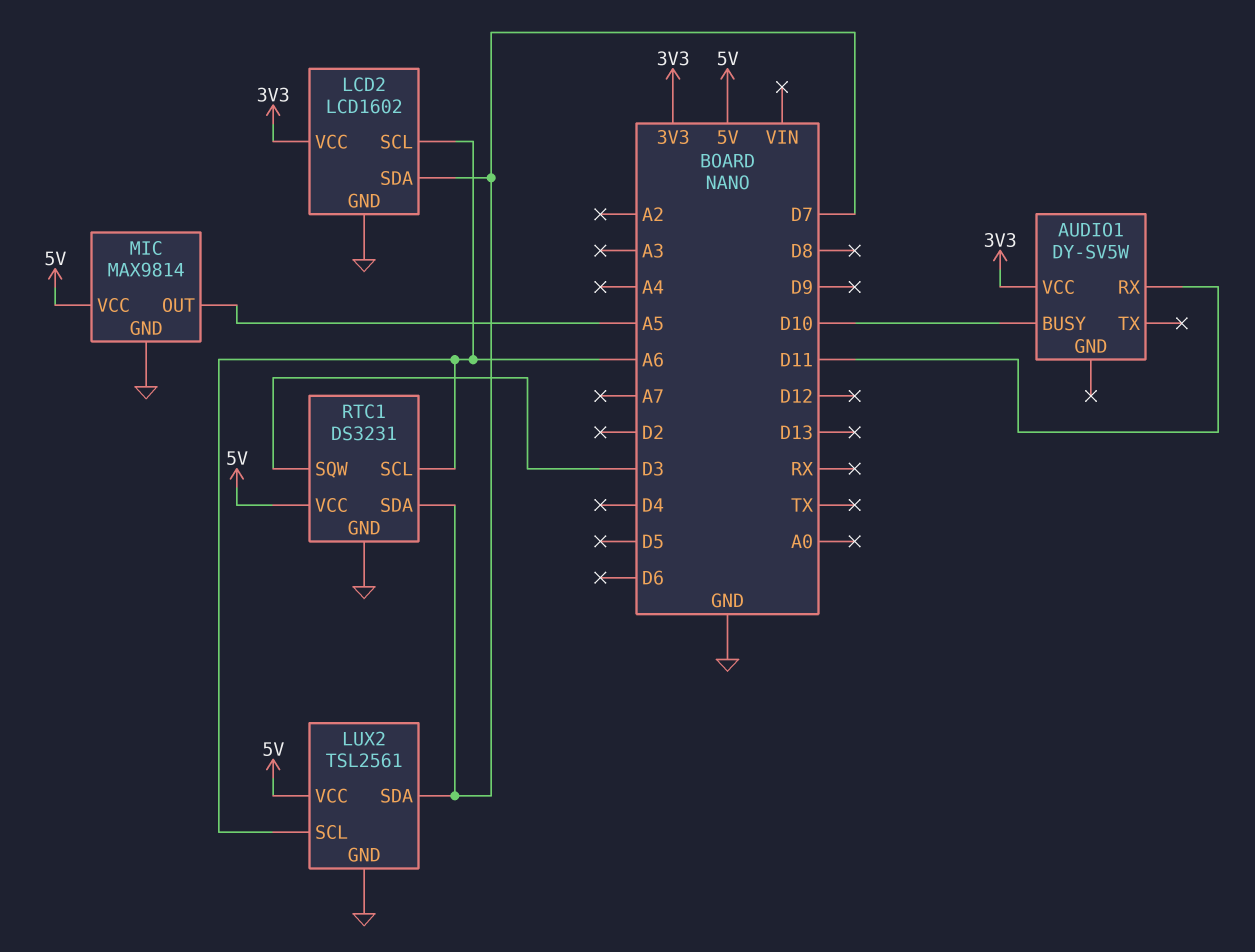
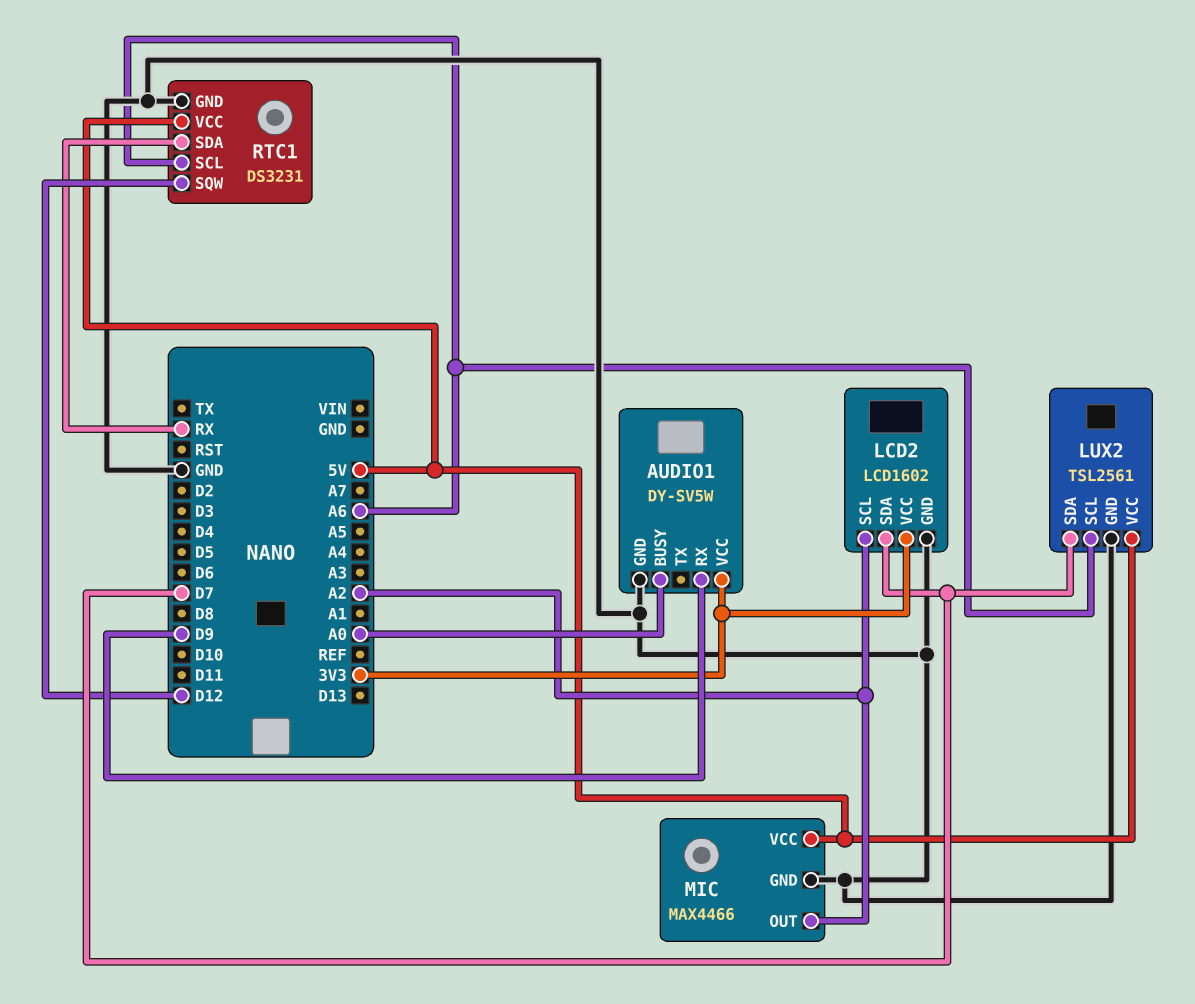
AUDIO1 pin BUSY: D10 -> A0
AUDIO1 pin GND: none -> GND
AUDIO1 pin RX: D11 -> D9
LCD2 pin SCL: A6 -> A2
MIC: MAX9814 -> MAX4466
MIC pin OUT: A5 -> A2
RTC1 pin SDA: D7 -> RX
RTC1 pin SQW: D3 -> D12

